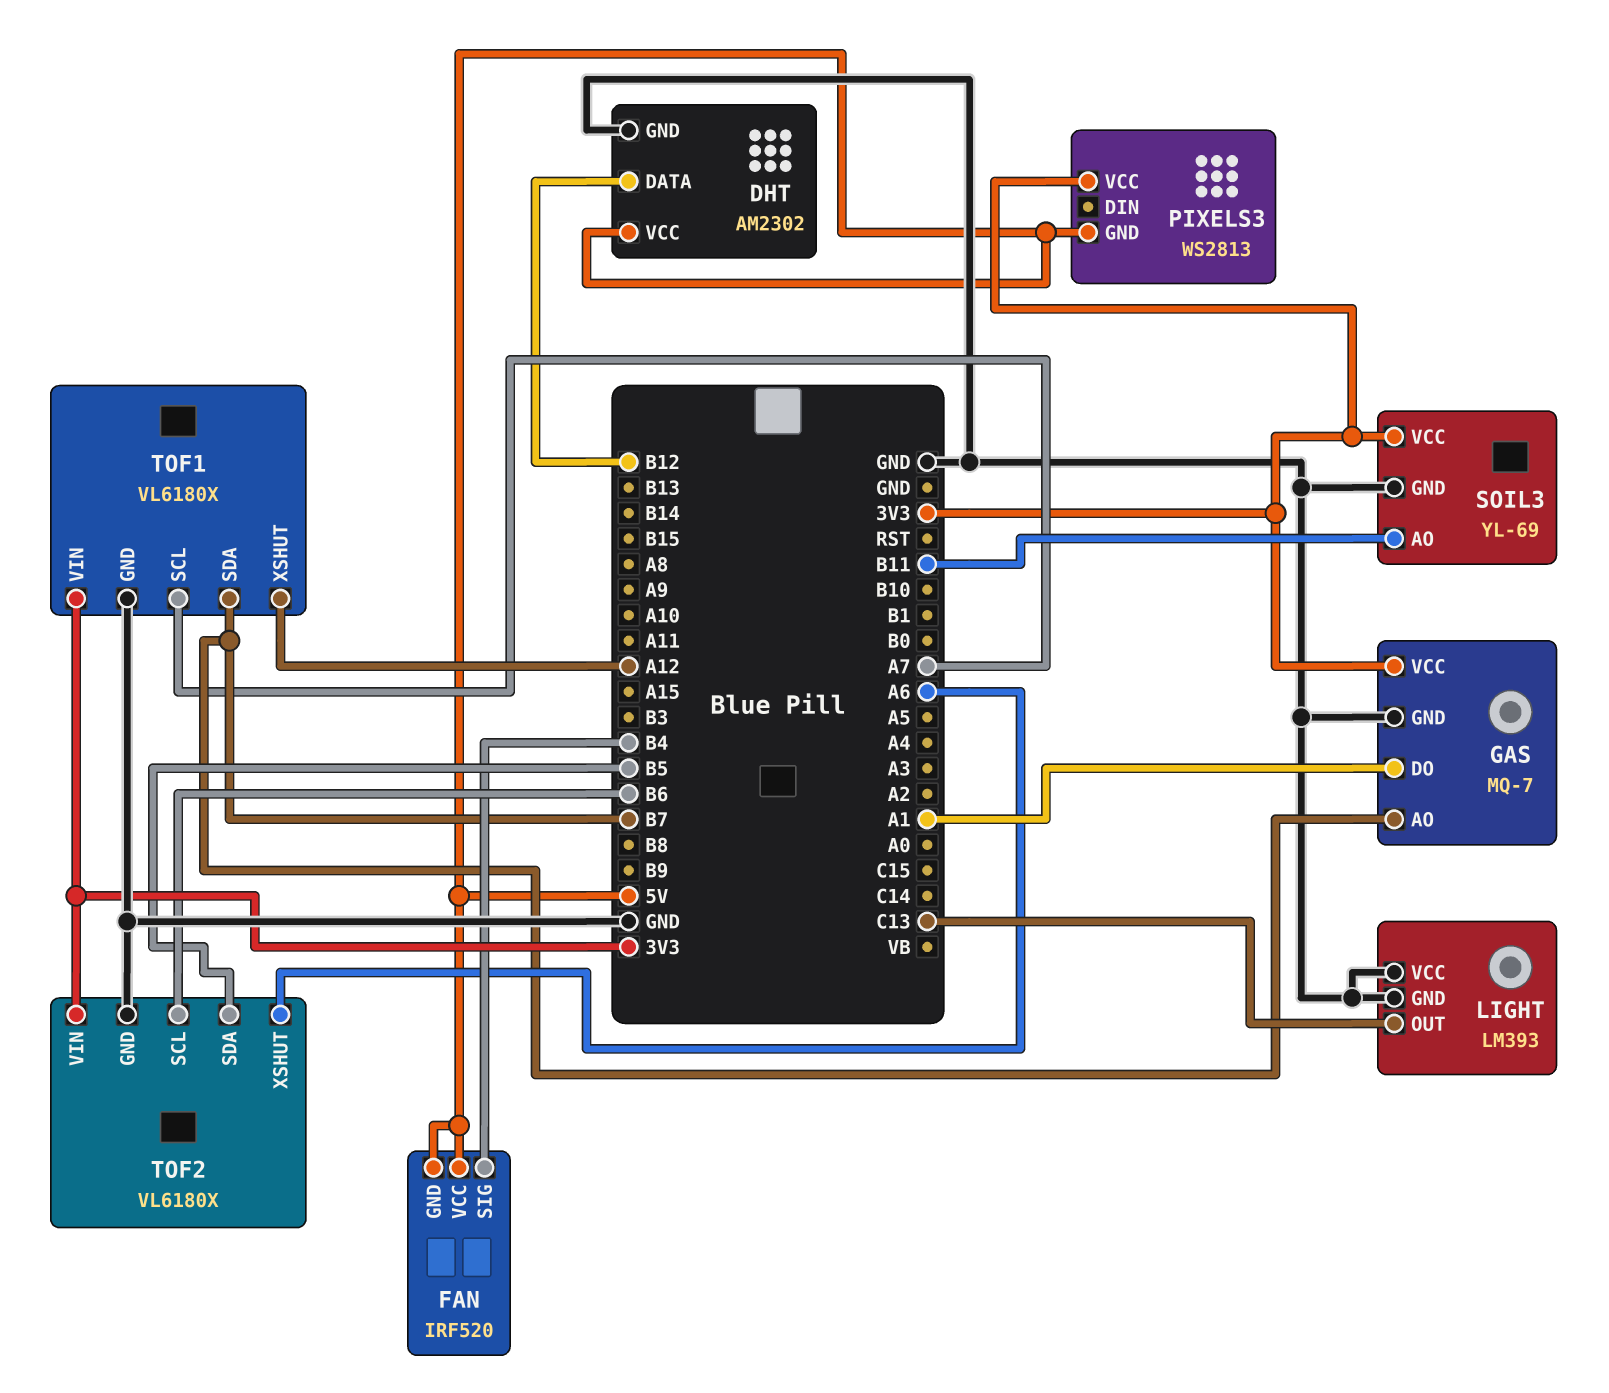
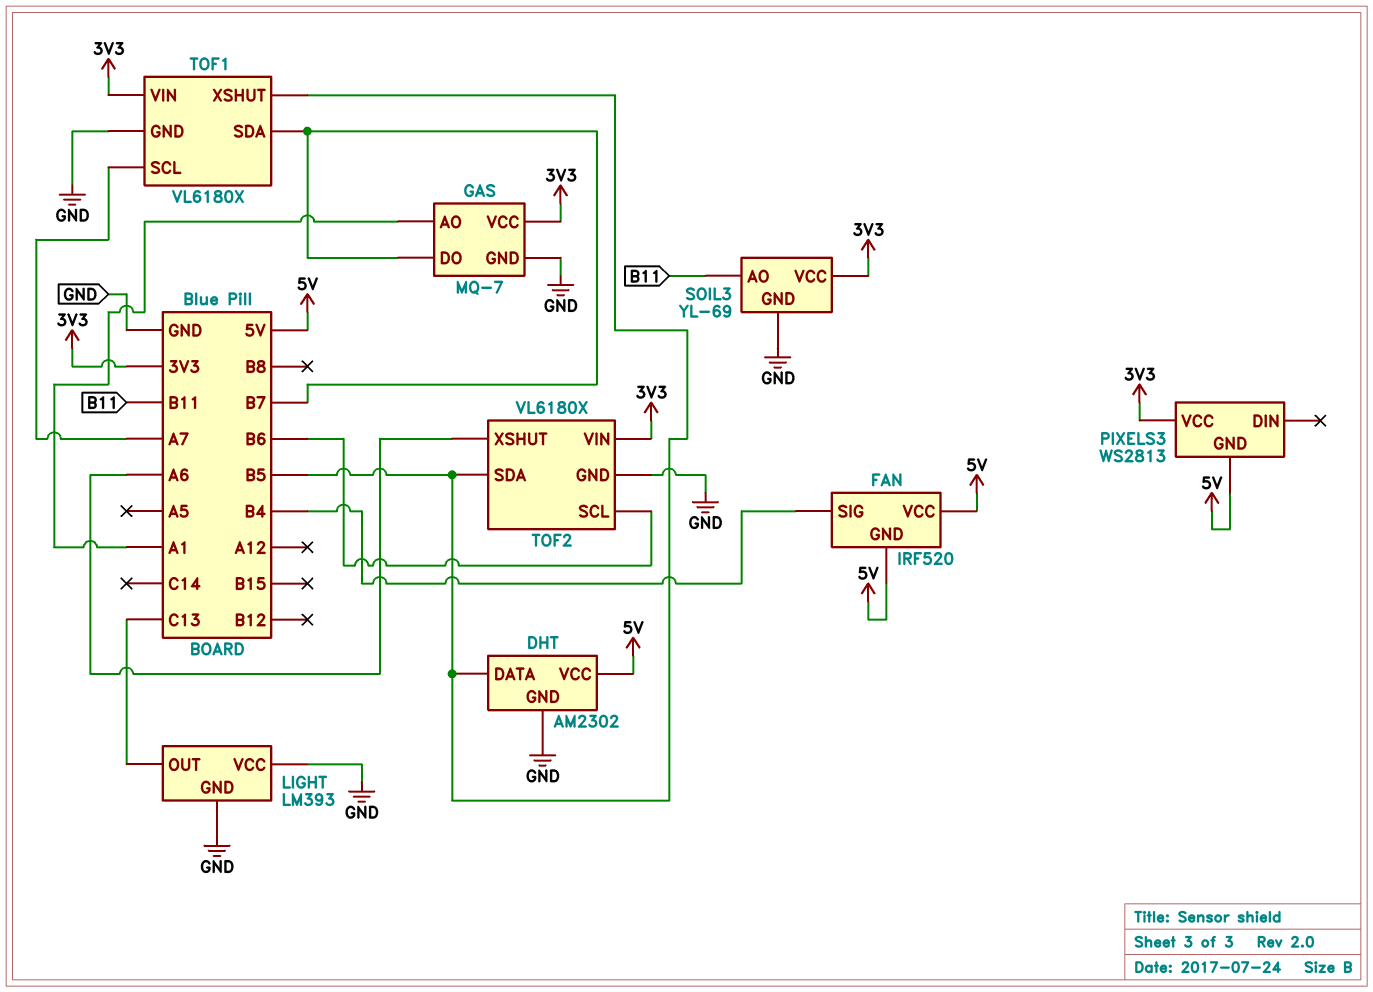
DHT pin DATA: B12 -> B5
GAS pin AO: B7 -> A1
GAS pin DO: A1 -> B7
TOF1 pin XSHUT: A12 -> B5

